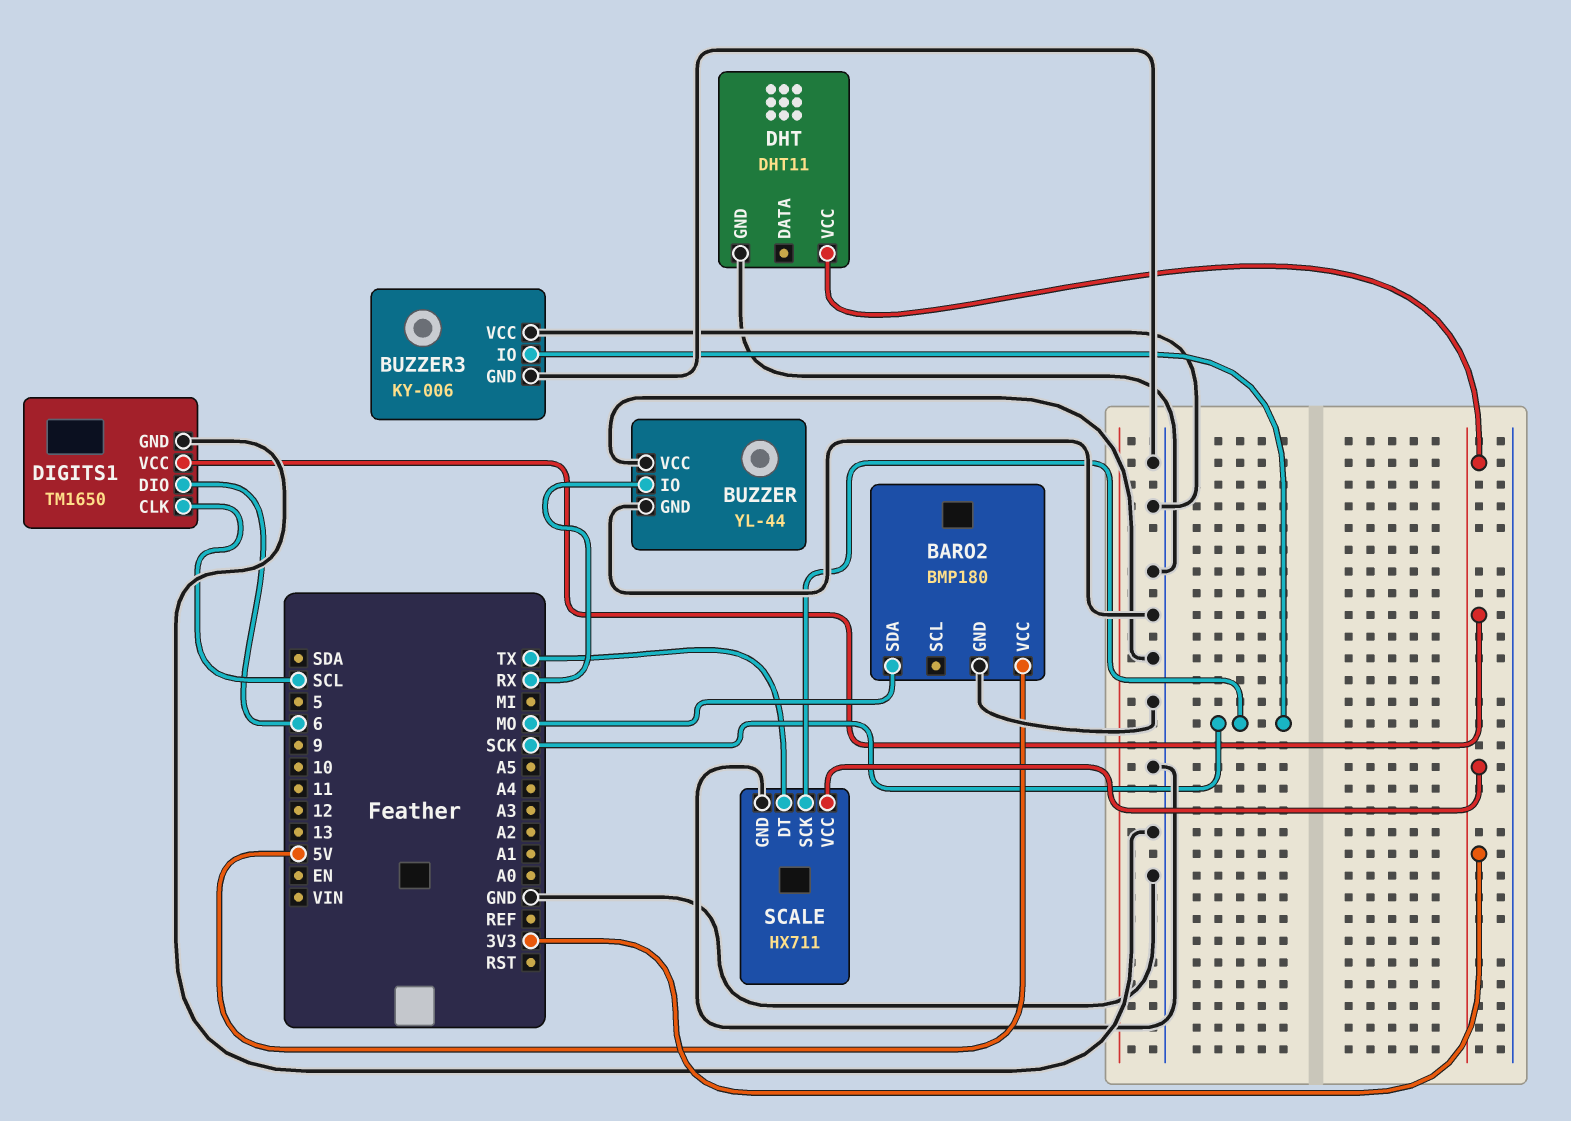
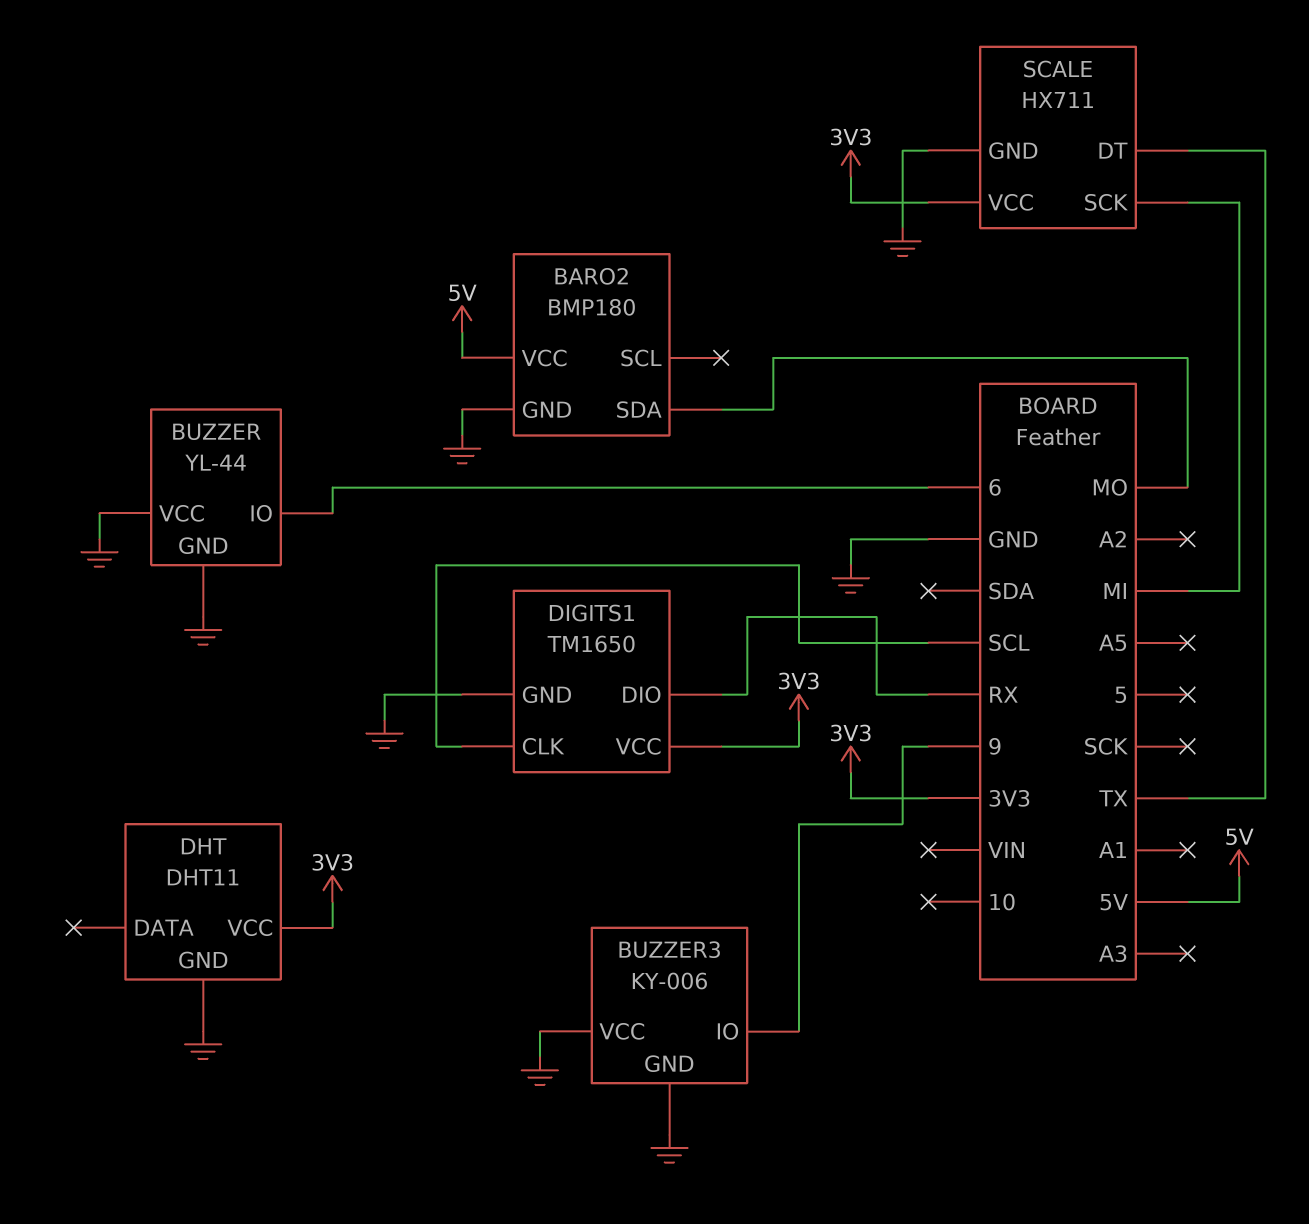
BUZZER pin IO: RX -> 6
BUZZER3 pin IO: SCK -> 9
DIGITS1 pin DIO: 6 -> RX
SCALE pin SCK: SCK -> MI

